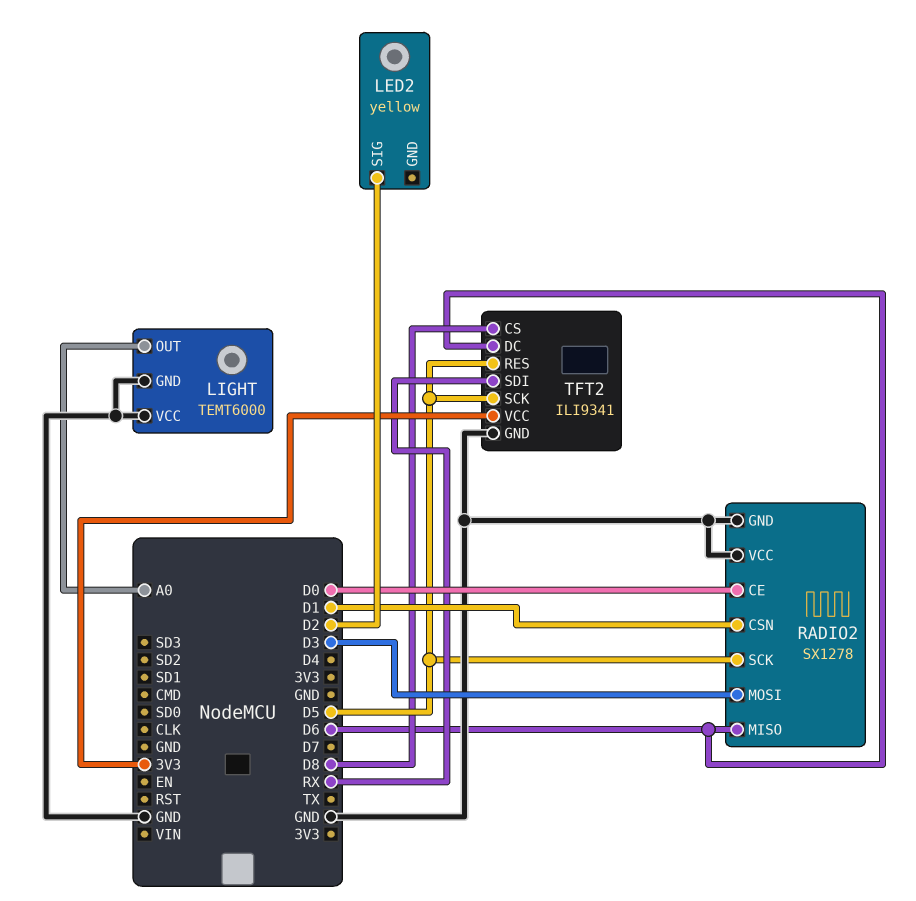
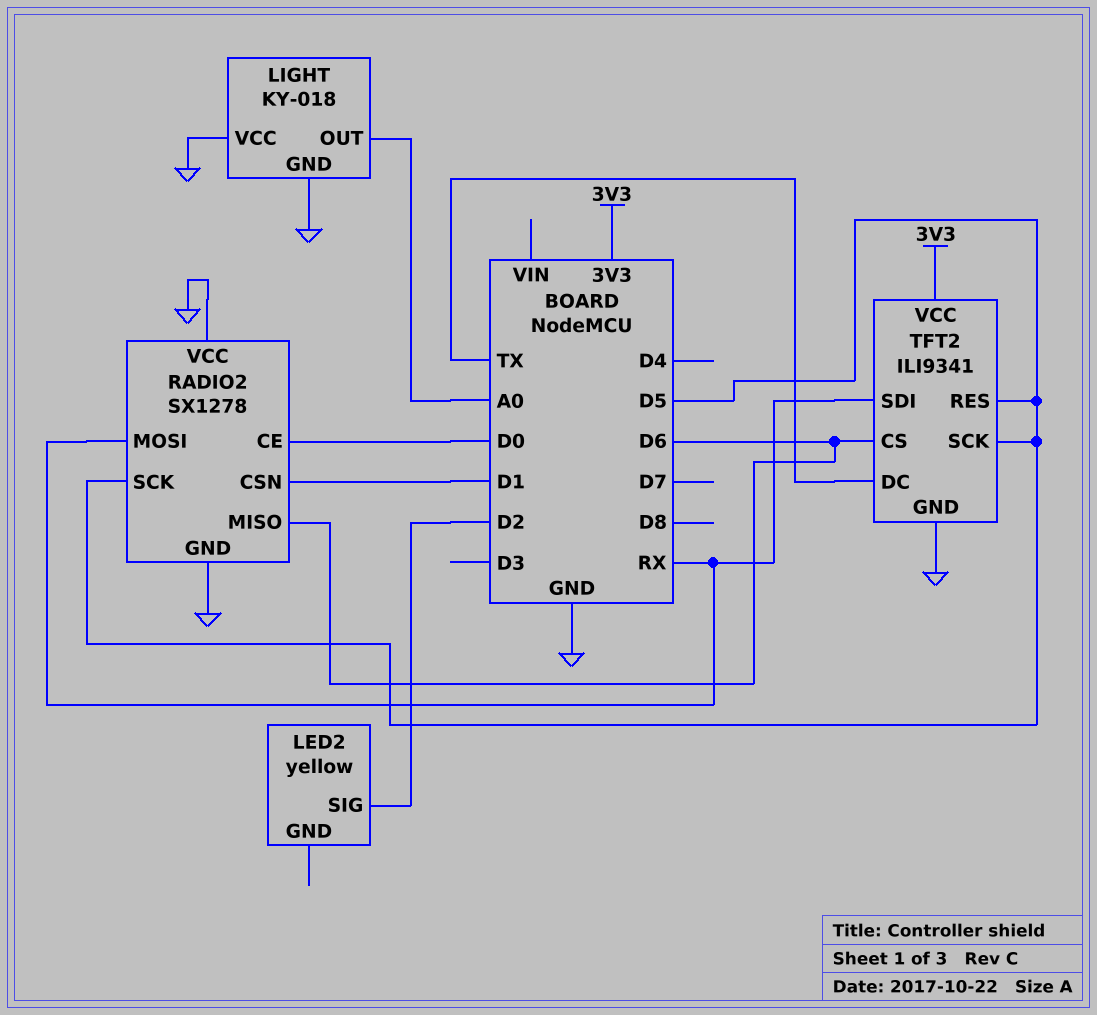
LIGHT: TEMT6000 -> KY-018
RADIO2 pin MOSI: D3 -> RX
TFT2 pin CS: D8 -> D6
TFT2 pin DC: D6 -> TX

